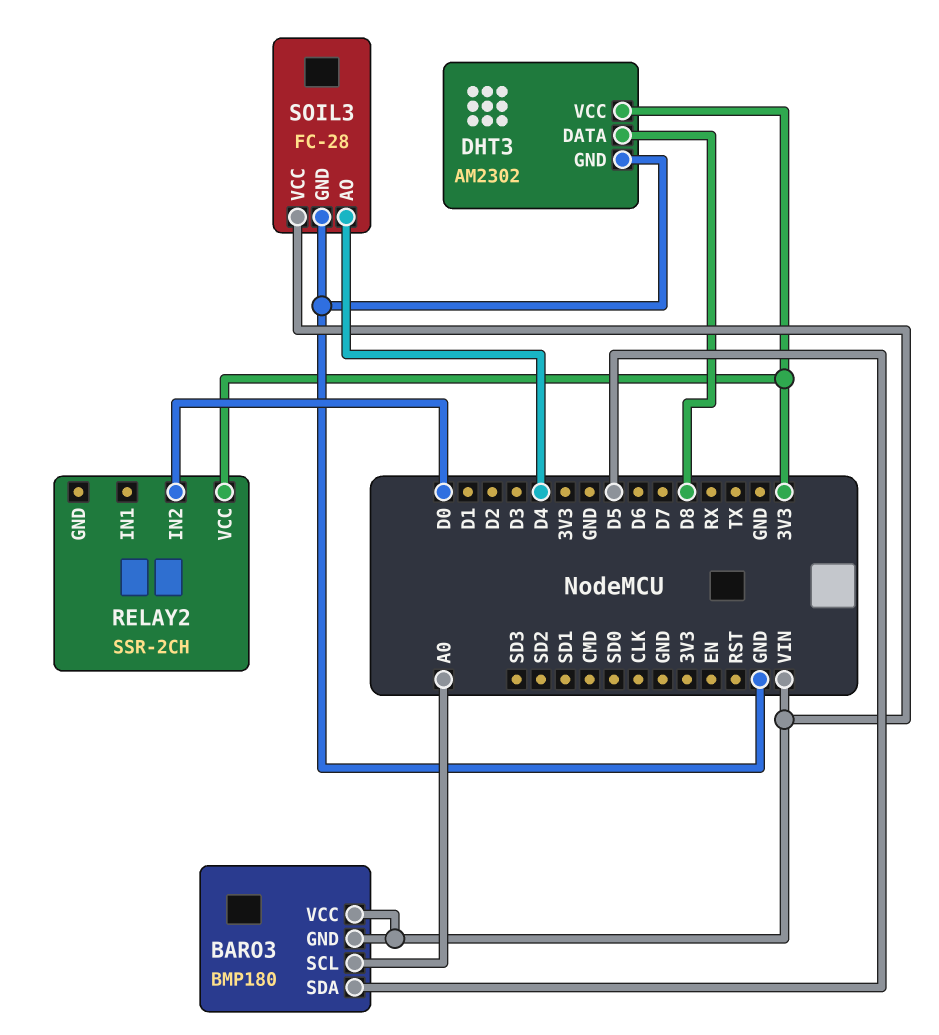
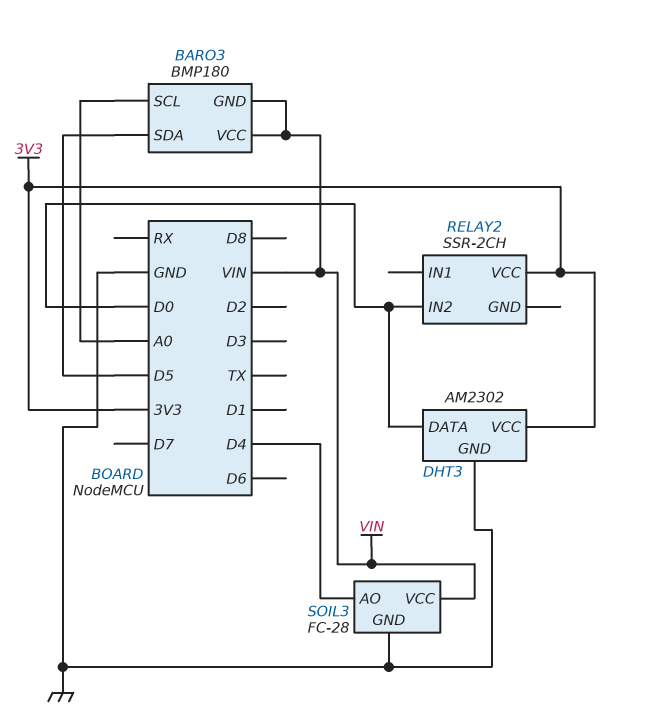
DHT3 pin DATA: D8 -> D0

